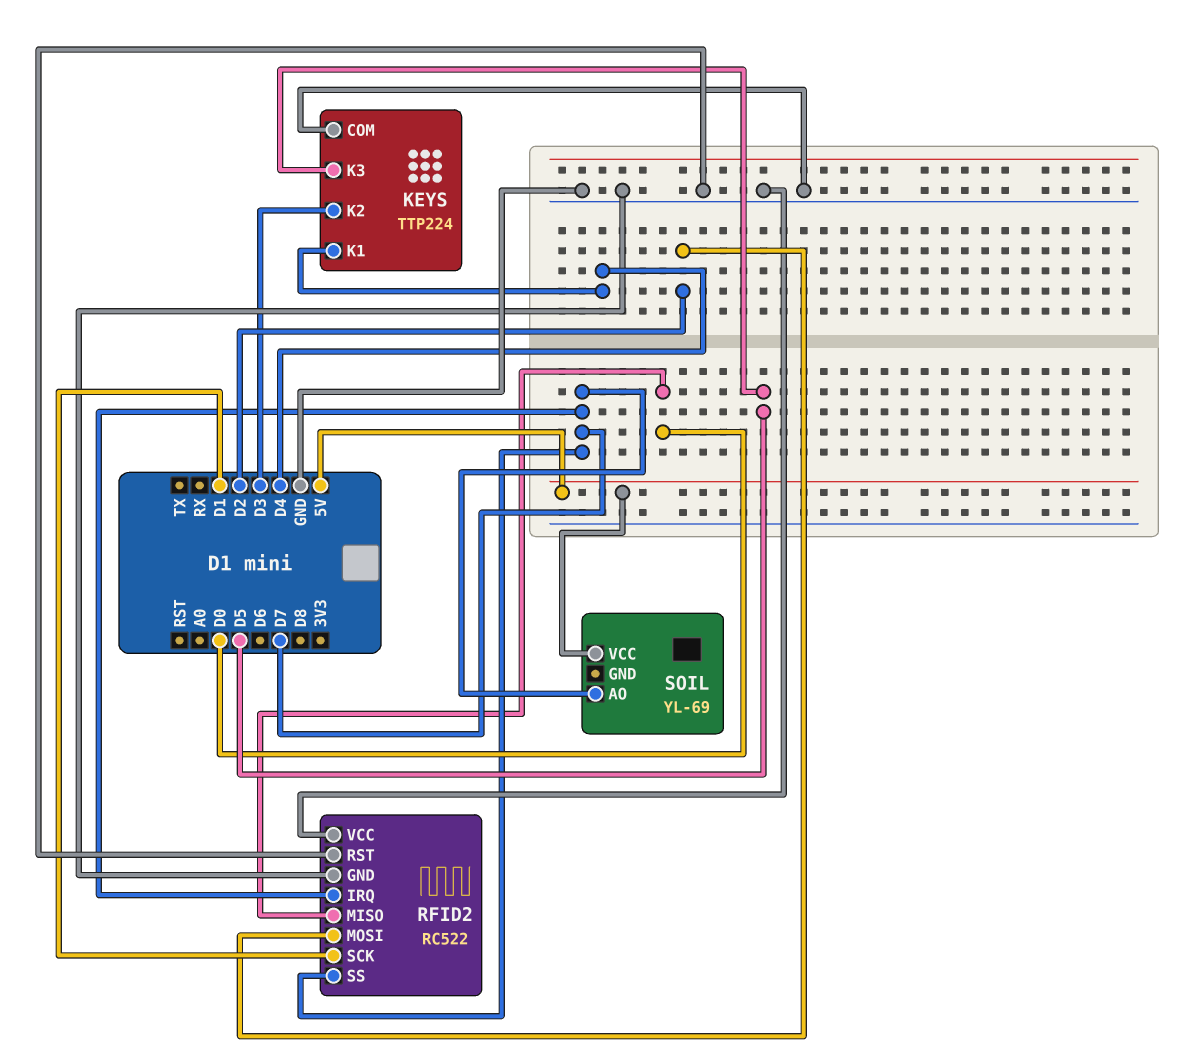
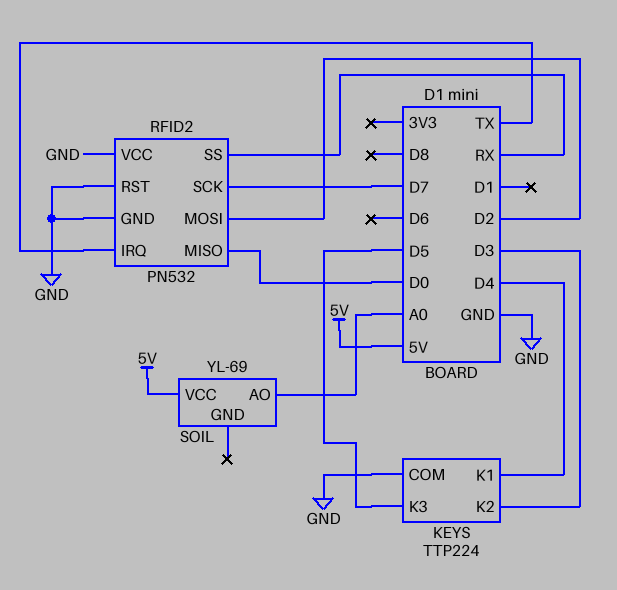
RFID2: RC522 -> PN532
RFID2 pin IRQ: D7 -> TX
RFID2 pin SCK: D1 -> D7
RFID2 pin SS: D7 -> RX
SOIL pin AO: D7 -> A0

